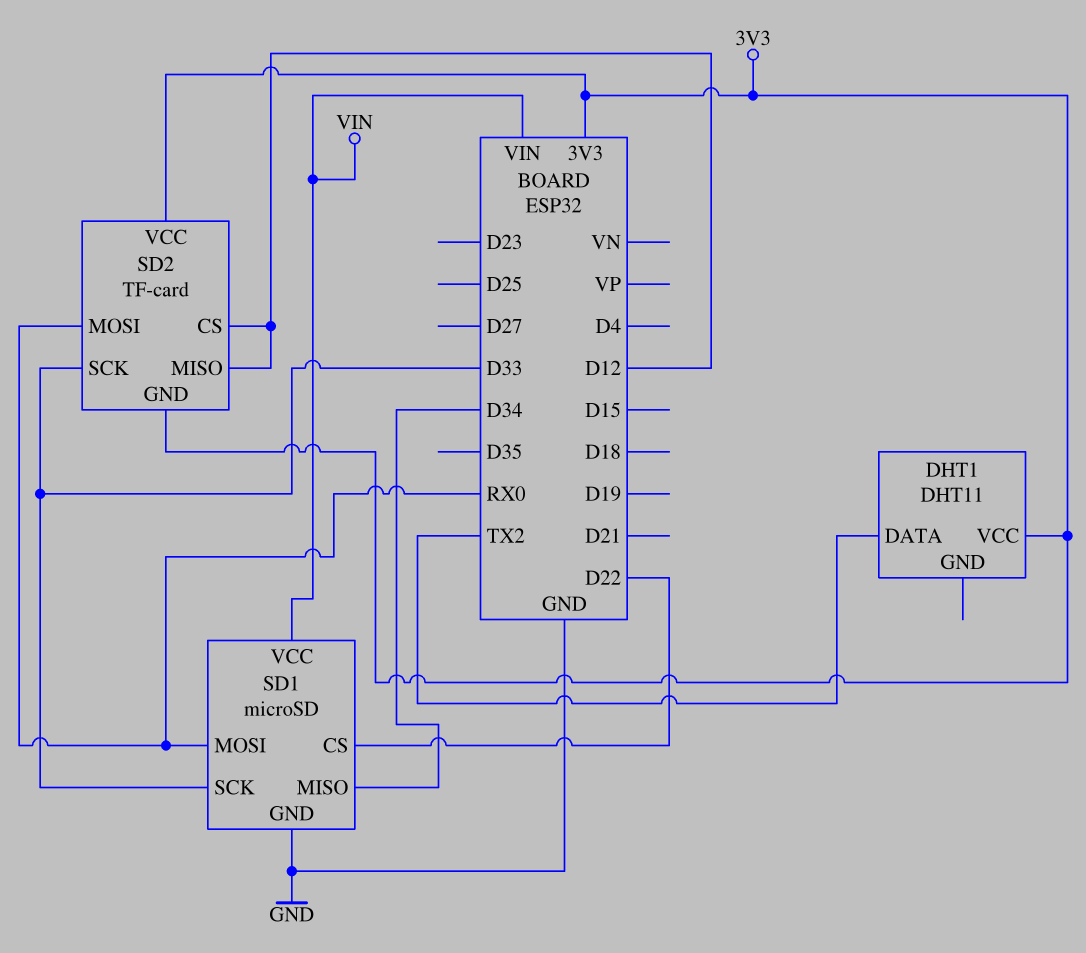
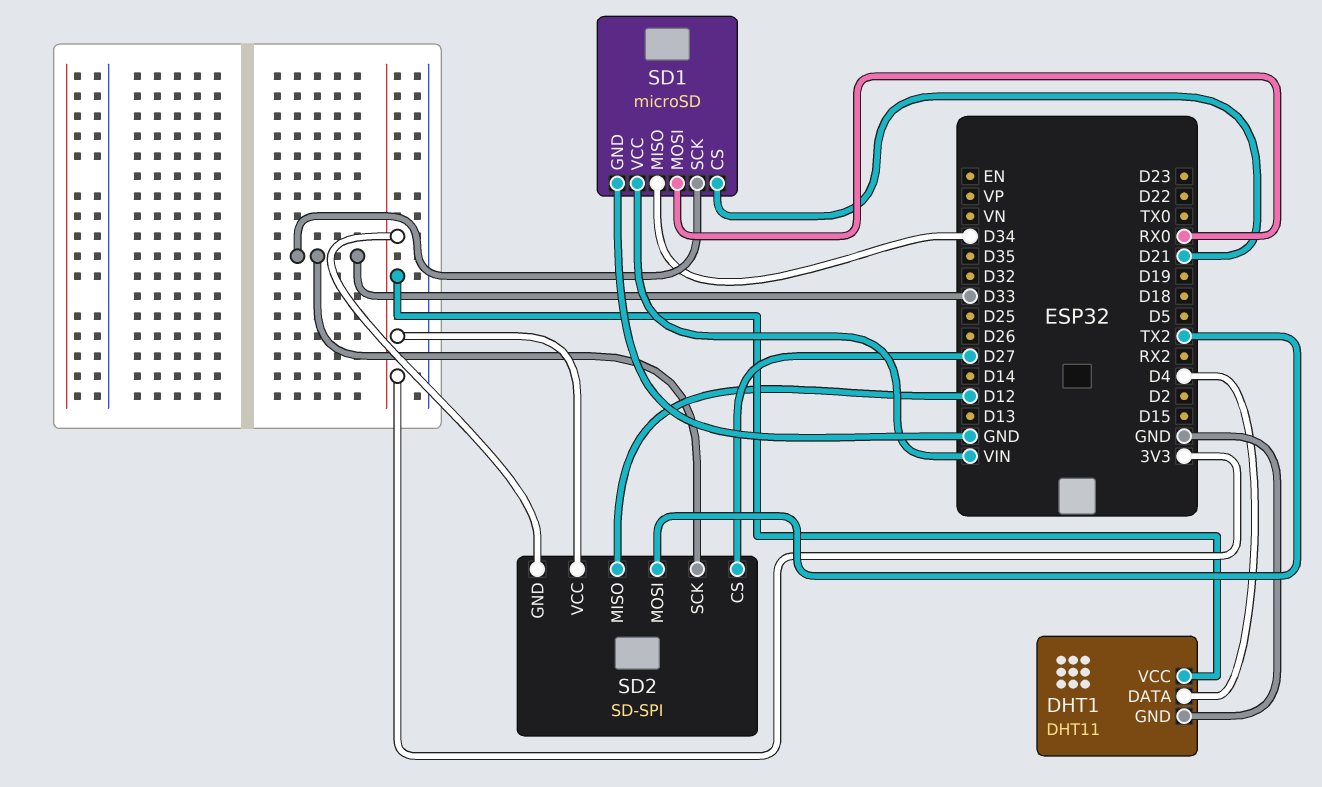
DHT1 pin DATA: TX2 -> D4
DHT1 pin GND: none -> GND
SD1 pin CS: D22 -> D21
SD2: TF-card -> SD-SPI
SD2 pin CS: D12 -> D27
SD2 pin MOSI: RX0 -> TX2

